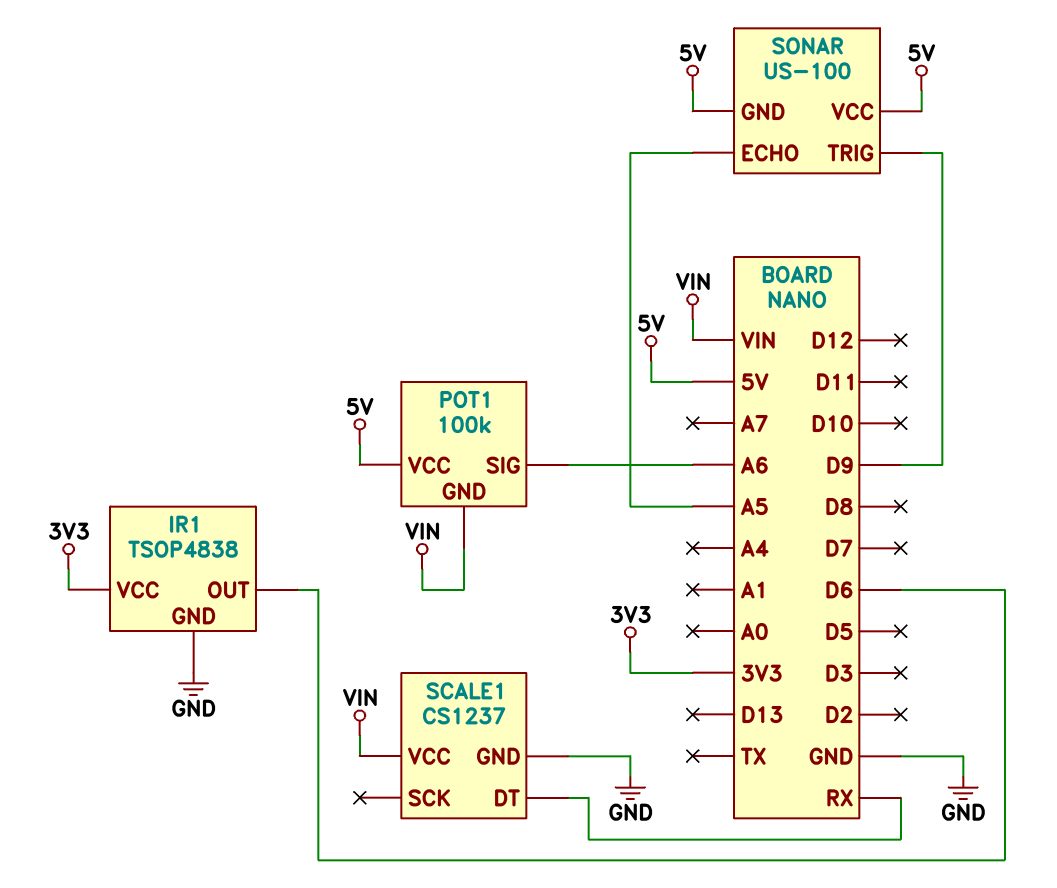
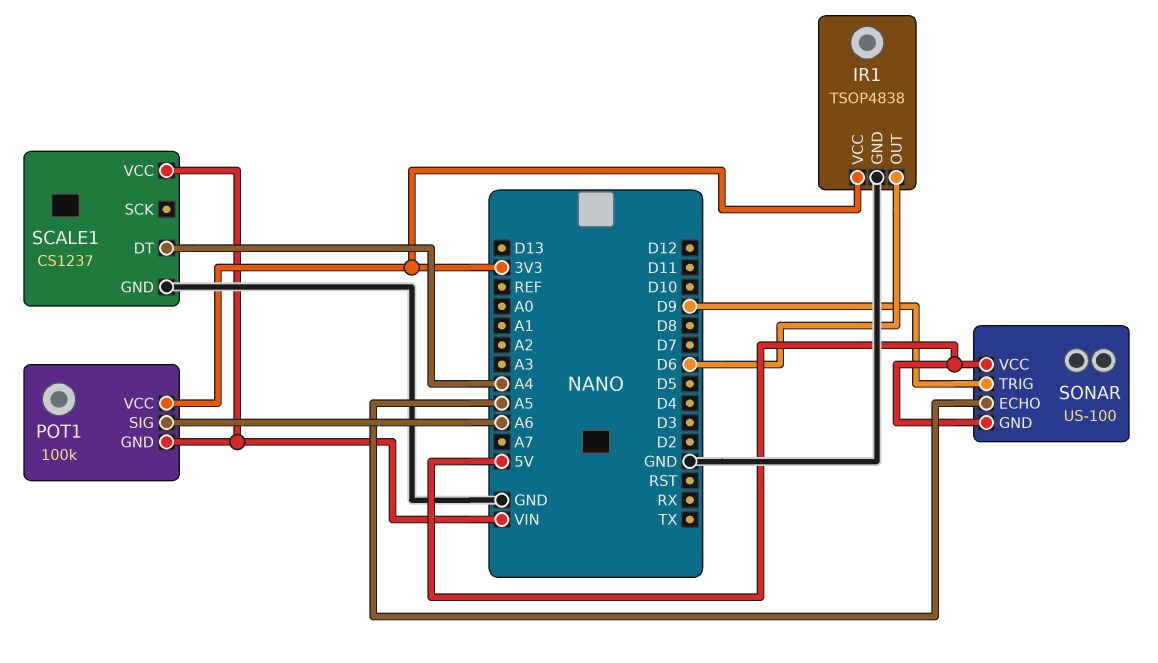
POT1 pin VCC: 5V -> 3V3
SCALE1 pin DT: RX -> A4

